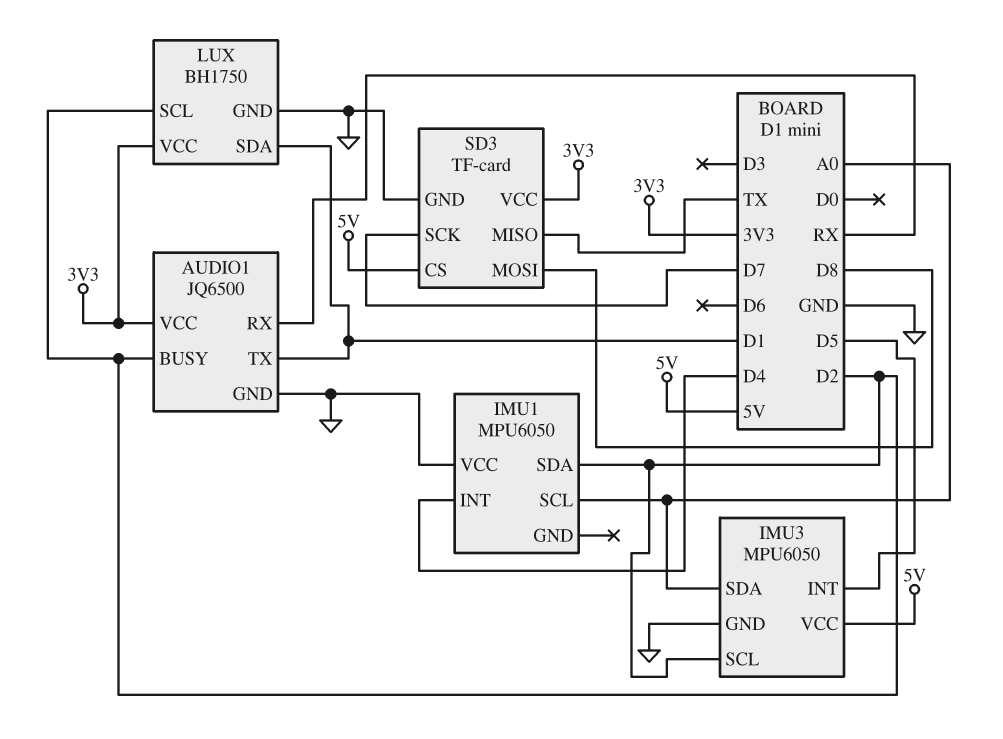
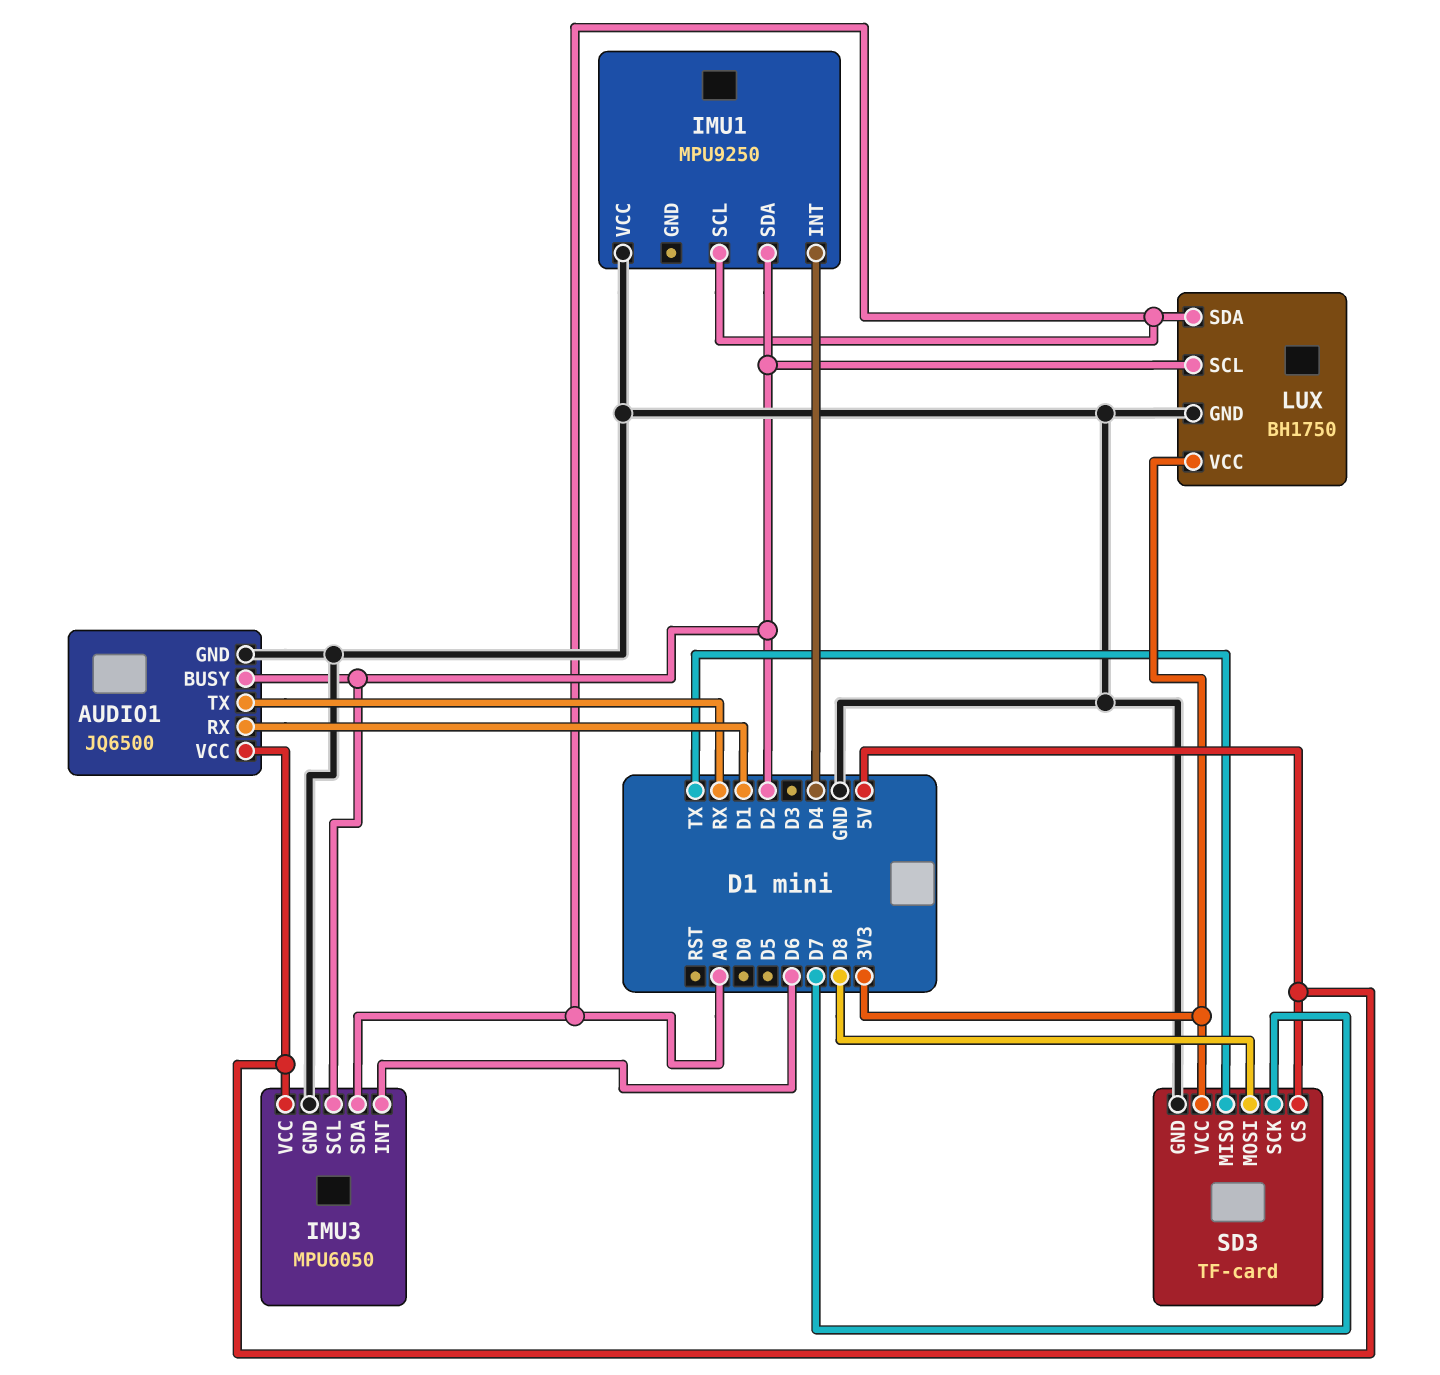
AUDIO1 pin RX: RX -> D1
AUDIO1 pin TX: D1 -> RX
AUDIO1 pin VCC: 3V3 -> 5V
IMU1: MPU6050 -> MPU9250
IMU3 pin INT: D5 -> D6
LUX pin SDA: D1 -> A0

